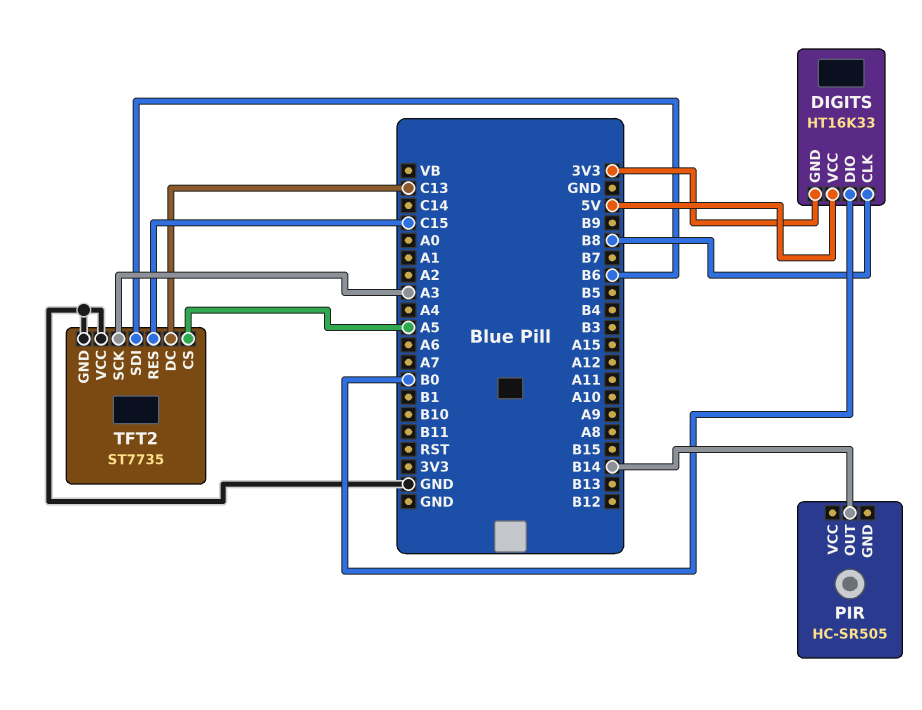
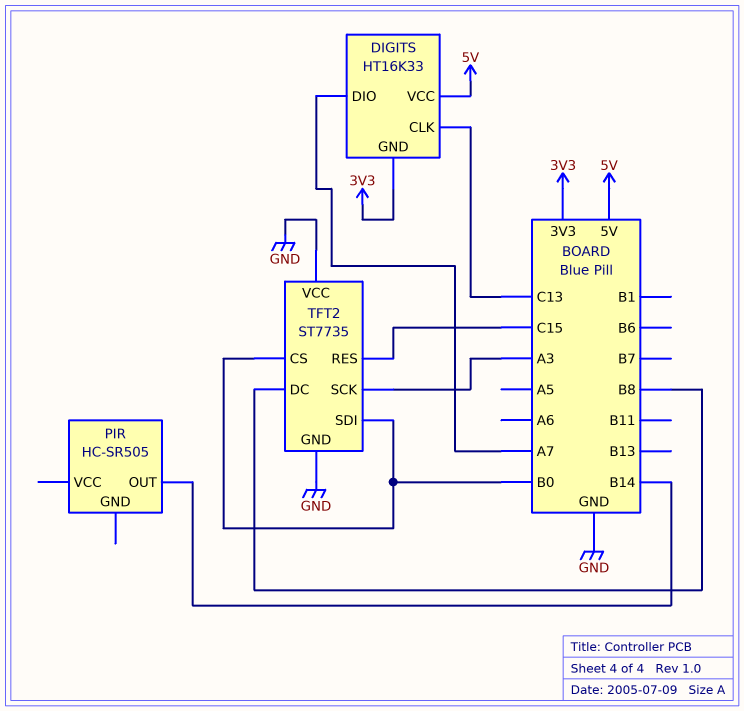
DIGITS pin CLK: B8 -> C13
DIGITS pin DIO: B0 -> A7
TFT2 pin CS: A5 -> B0
TFT2 pin DC: C13 -> B8
TFT2 pin SDI: B6 -> B0

